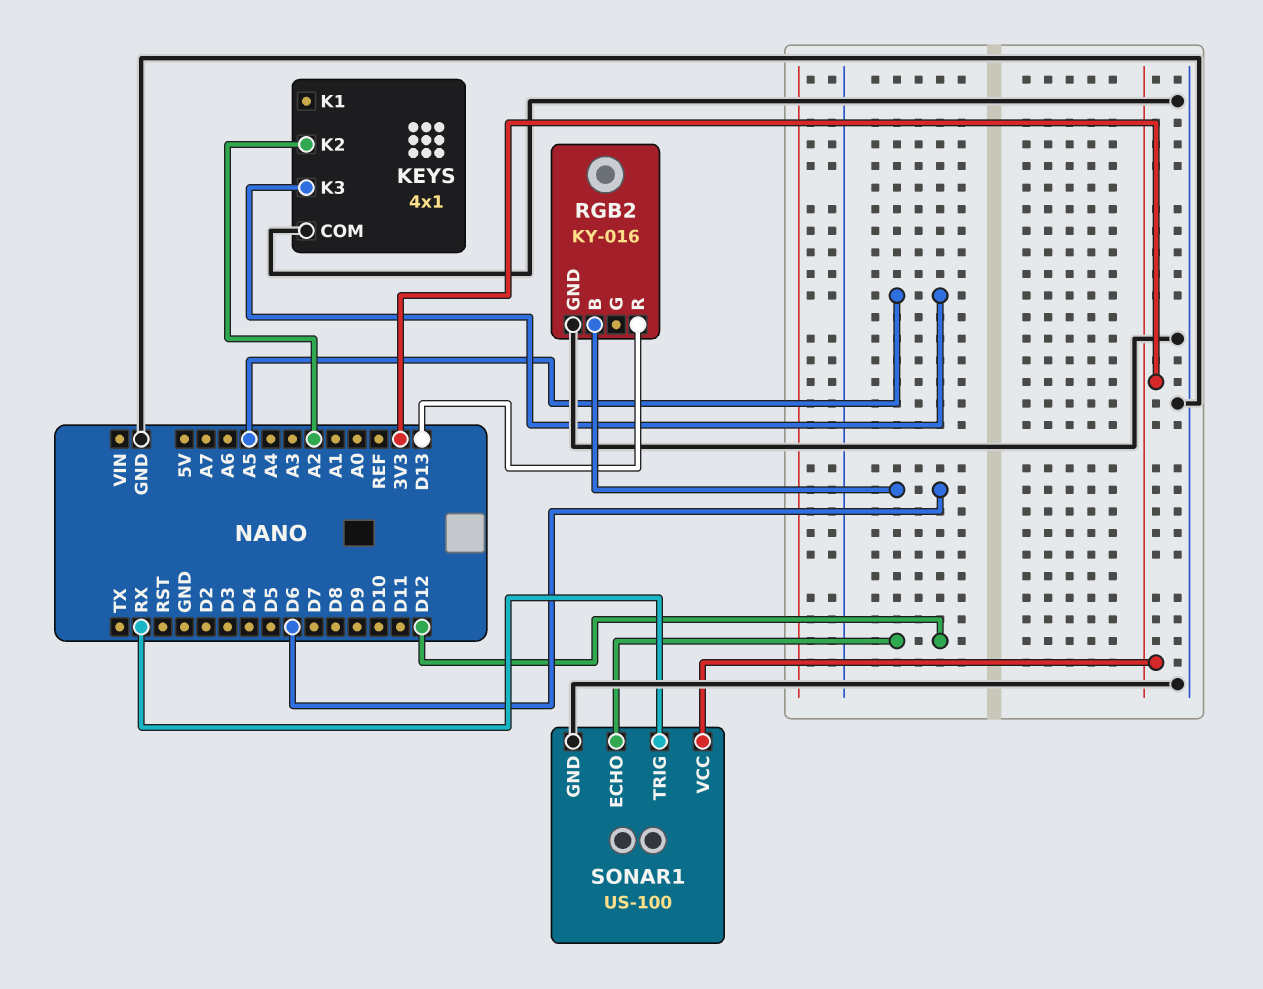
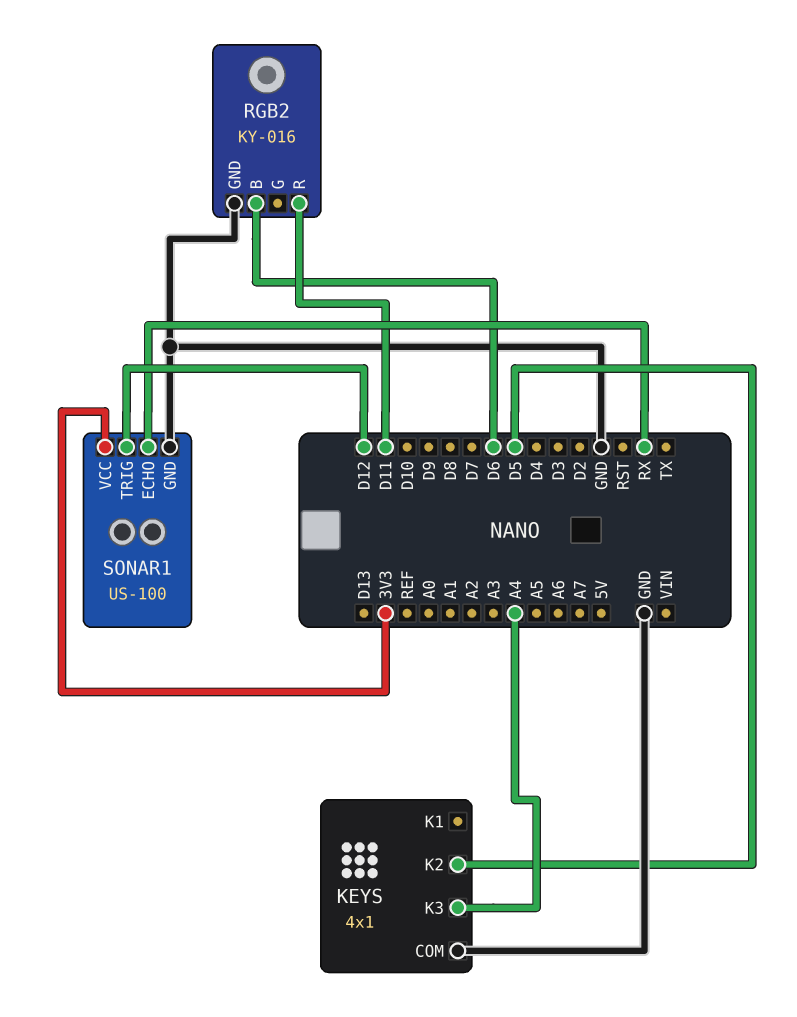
KEYS pin K2: A2 -> D5
KEYS pin K3: A5 -> A4
RGB2 pin R: D13 -> D11
SONAR1 pin ECHO: D12 -> RX
SONAR1 pin TRIG: RX -> D12

